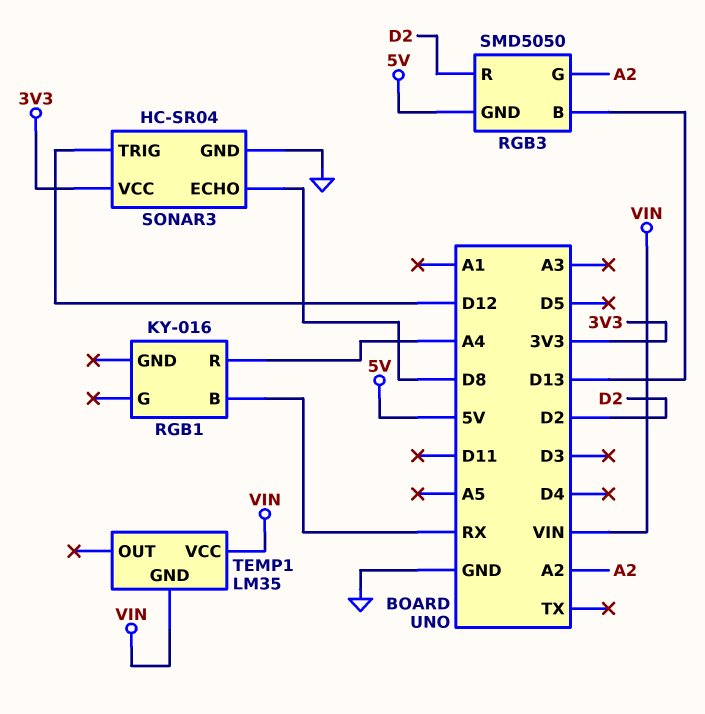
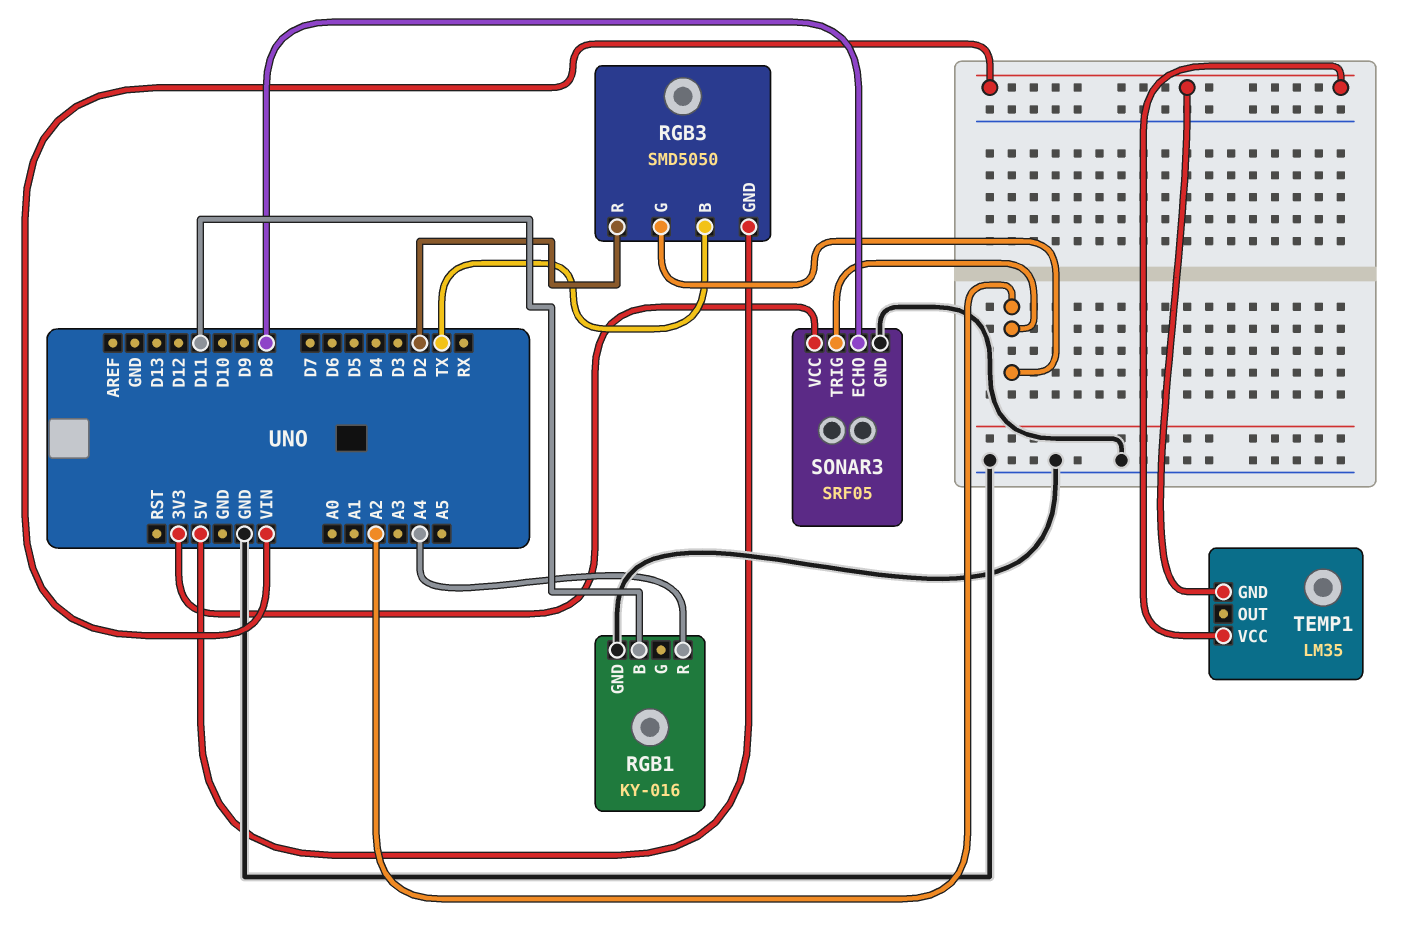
RGB1 pin B: RX -> D11
RGB1 pin GND: none -> GND
RGB3 pin B: D13 -> TX
SONAR3: HC-SR04 -> SRF05
SONAR3 pin TRIG: D12 -> A2

